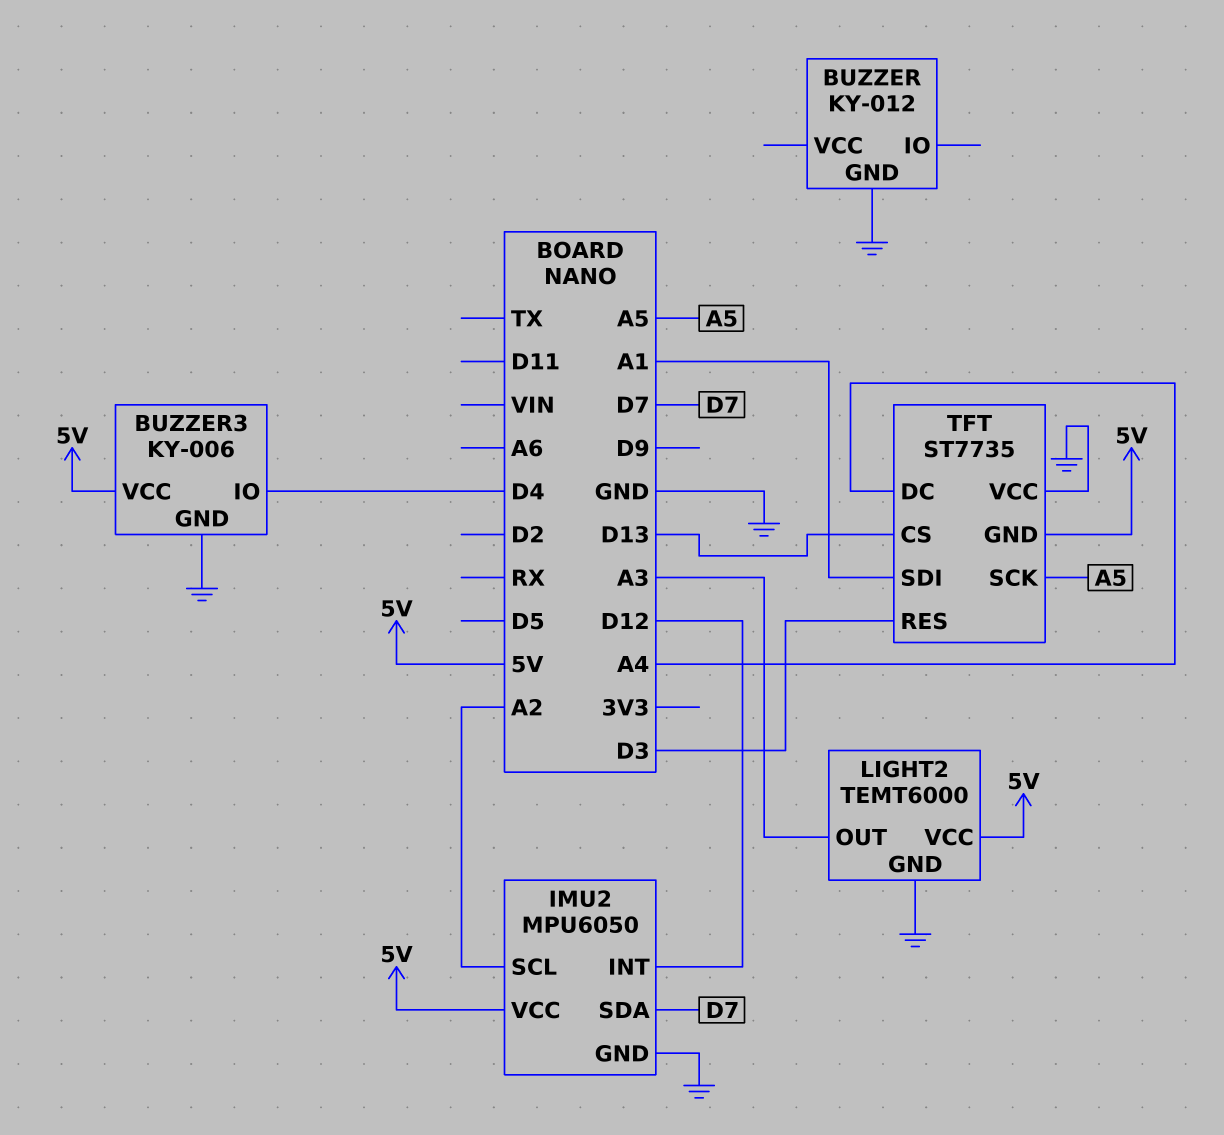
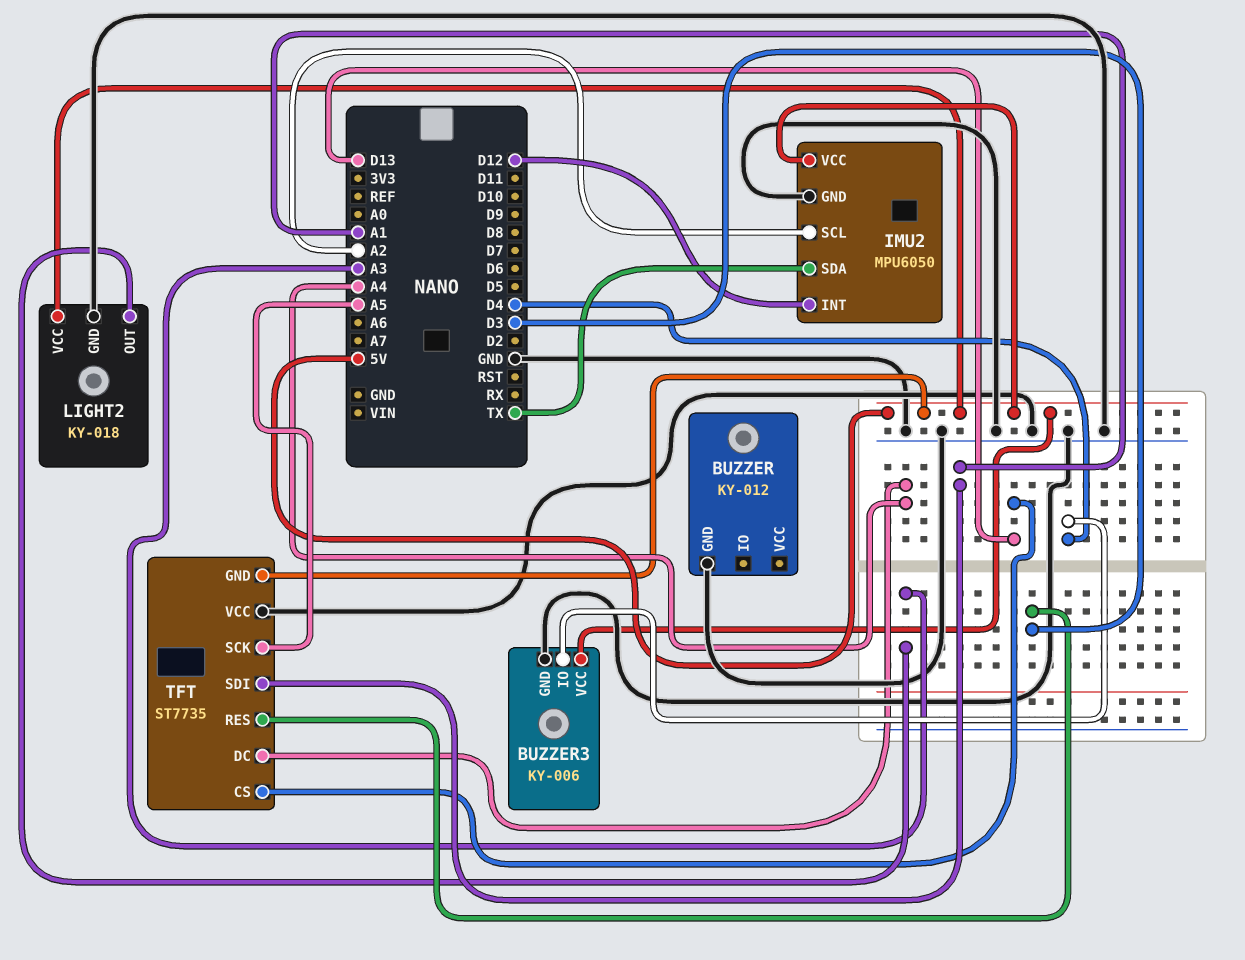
IMU2 pin SDA: D7 -> TX
LIGHT2: TEMT6000 -> KY-018

